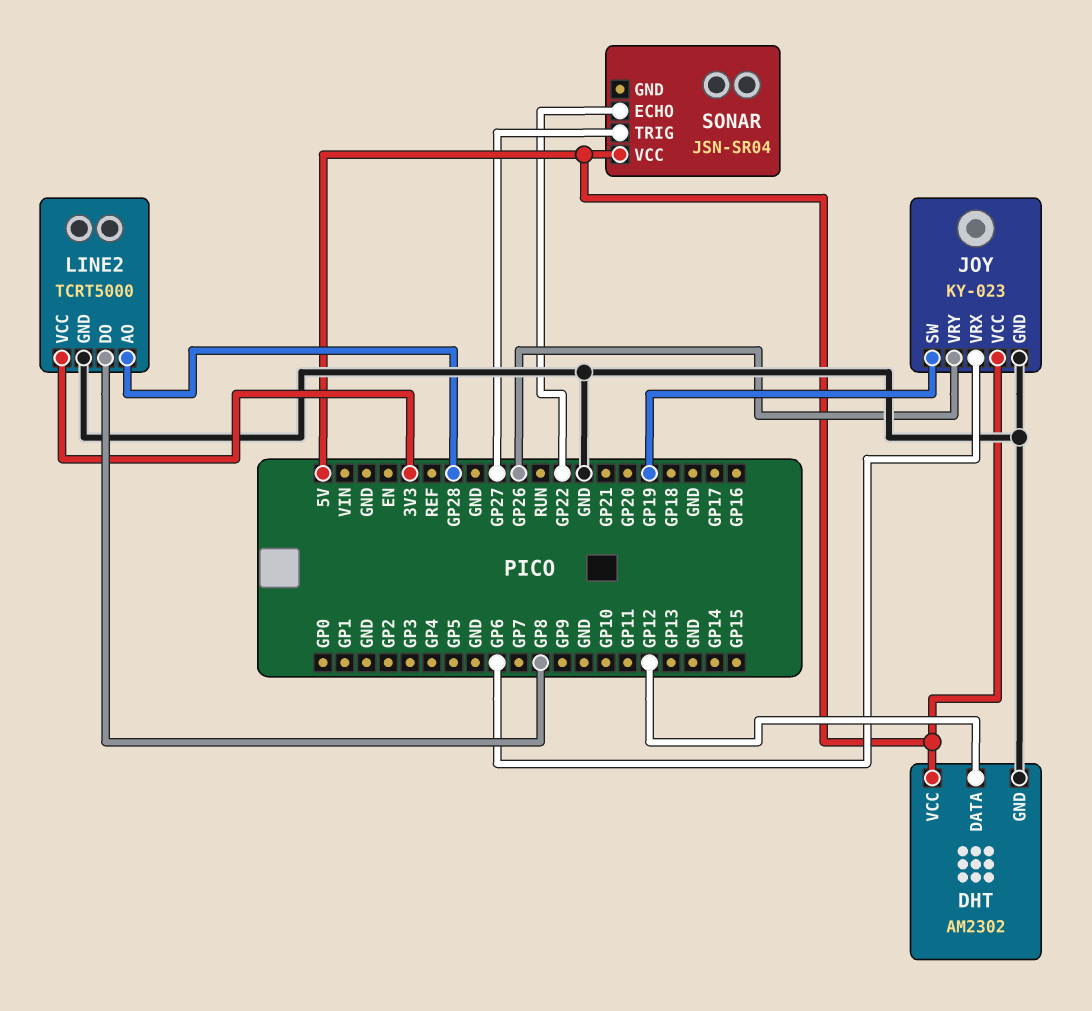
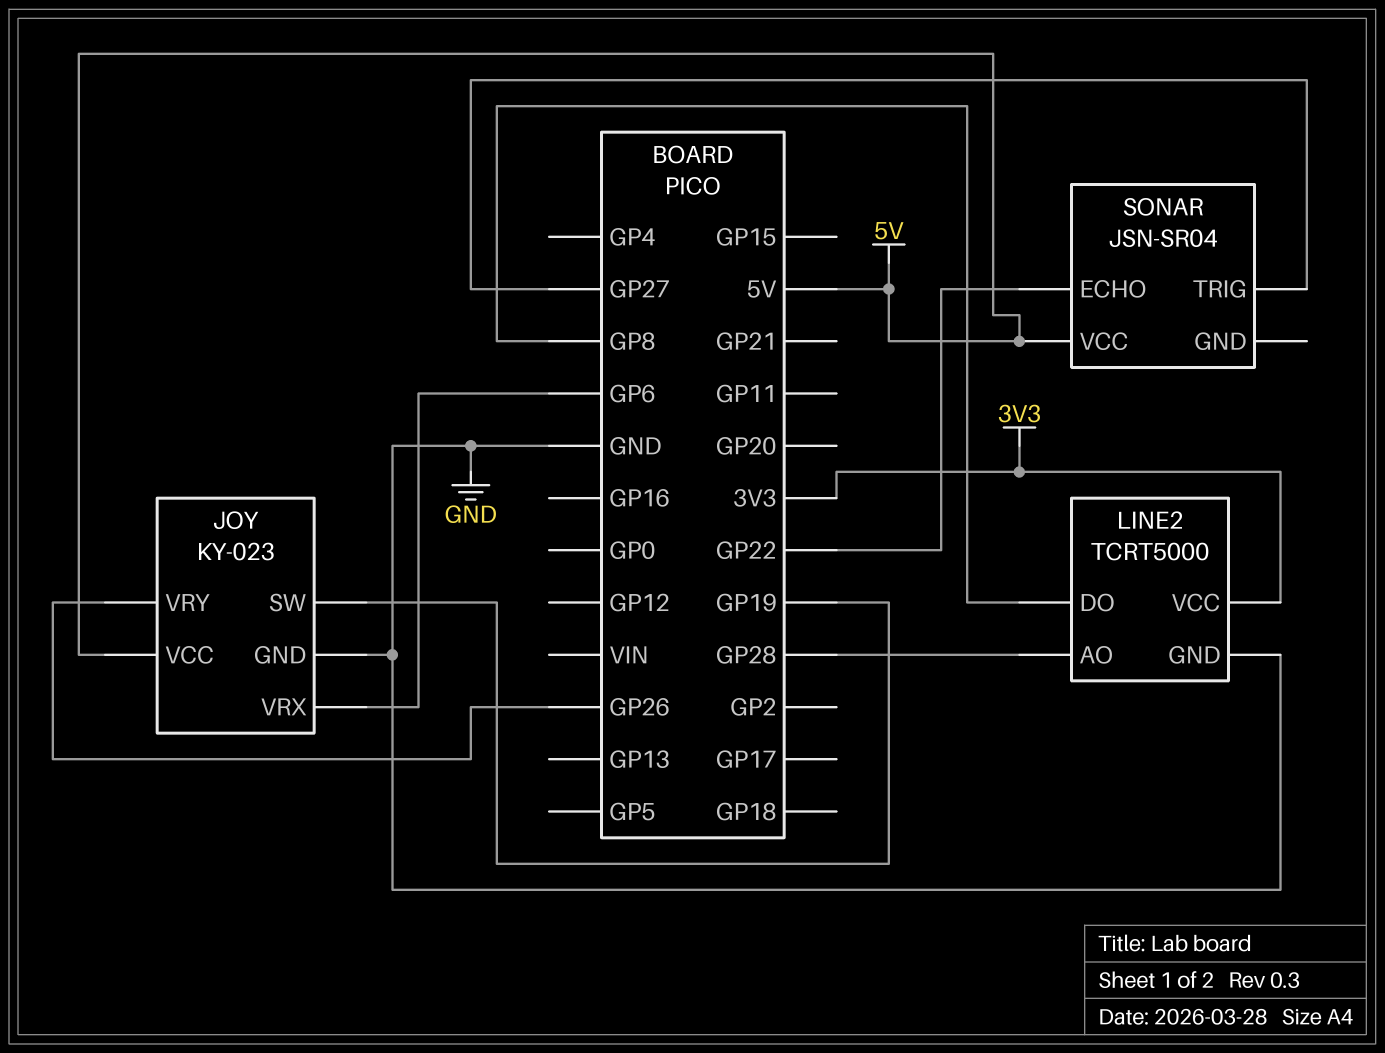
DHT: AM2302 -> none
DHT pin DATA: GP12 -> none
DHT pin GND: GND -> none
DHT pin VCC: 5V -> none

